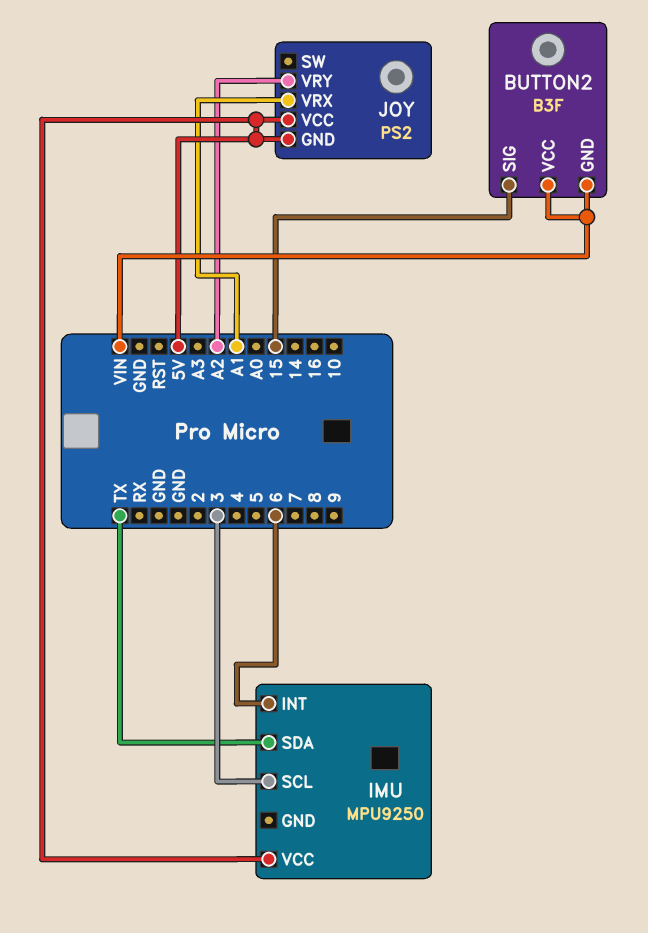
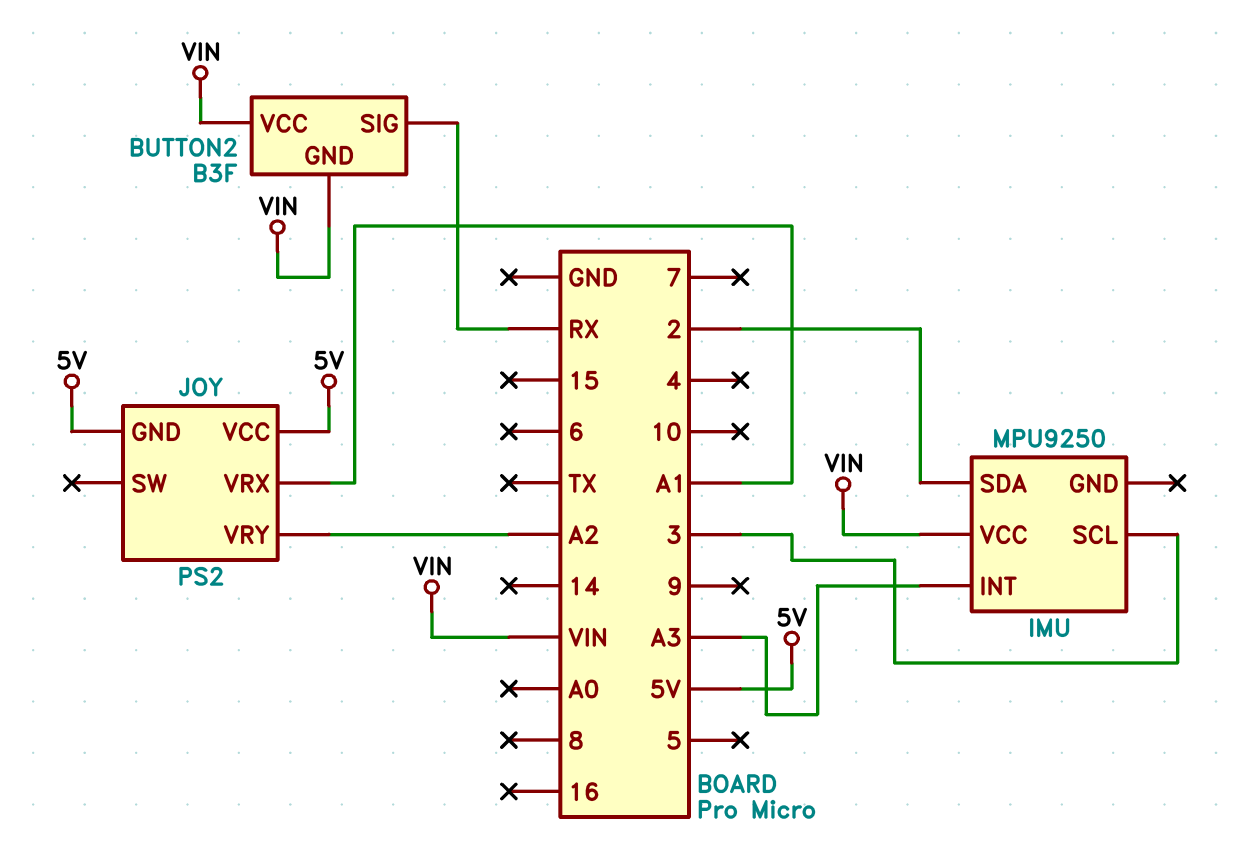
BUTTON2 pin SIG: 15 -> RX
IMU pin INT: 6 -> A3
IMU pin SDA: TX -> 2
IMU pin VCC: 5V -> VIN

